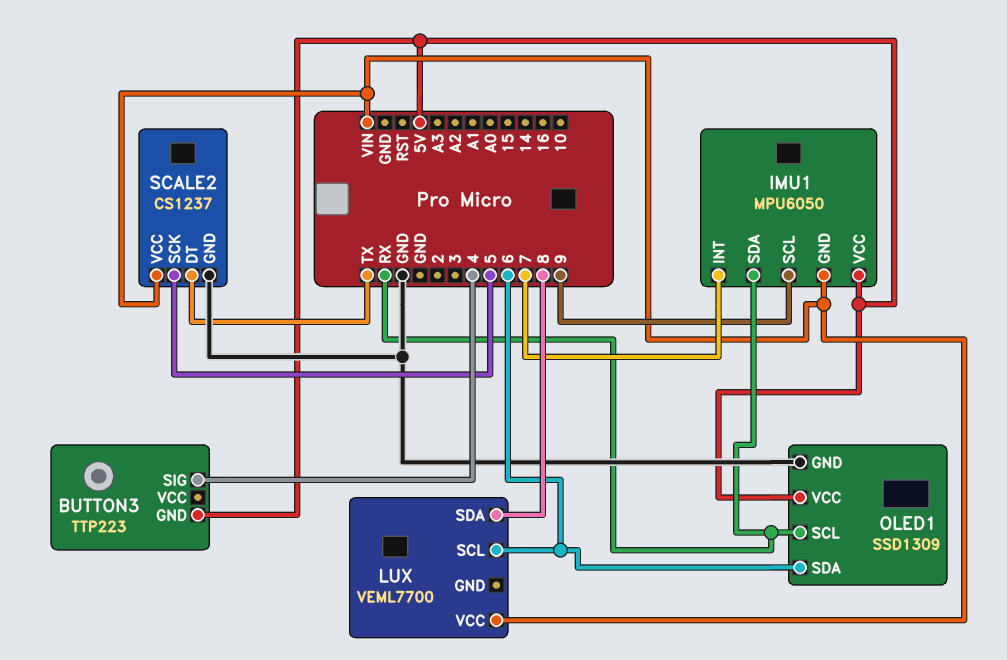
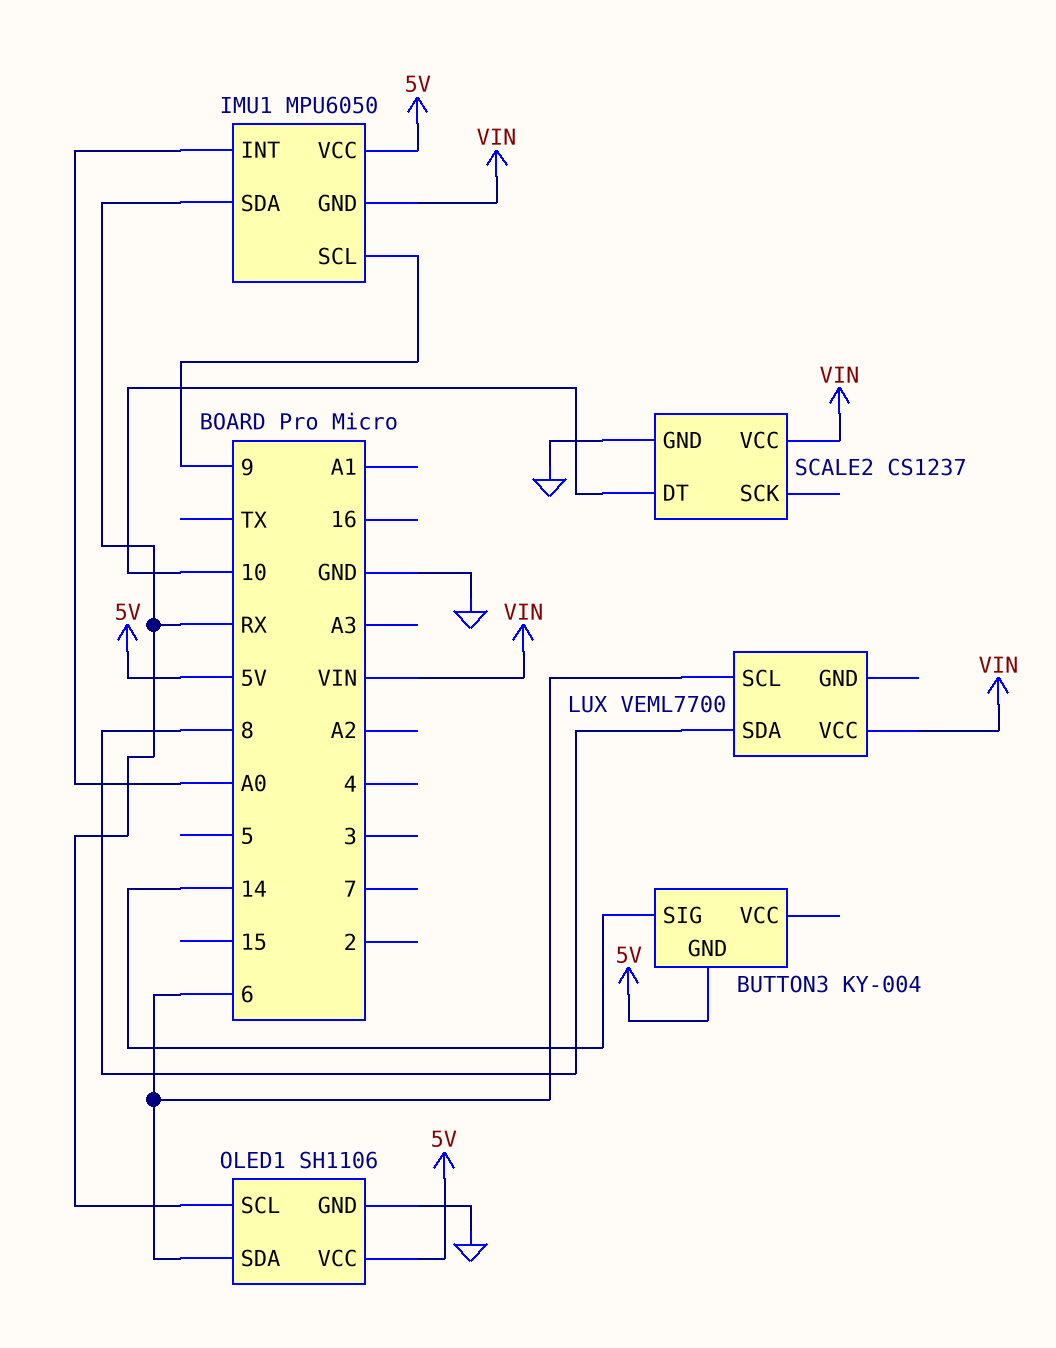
BUTTON3: TTP223 -> KY-004
BUTTON3 pin SIG: 4 -> 14
IMU1 pin INT: 7 -> A0
OLED1: SSD1309 -> SH1106
SCALE2 pin DT: TX -> 10
SCALE2 pin SCK: 5 -> none

